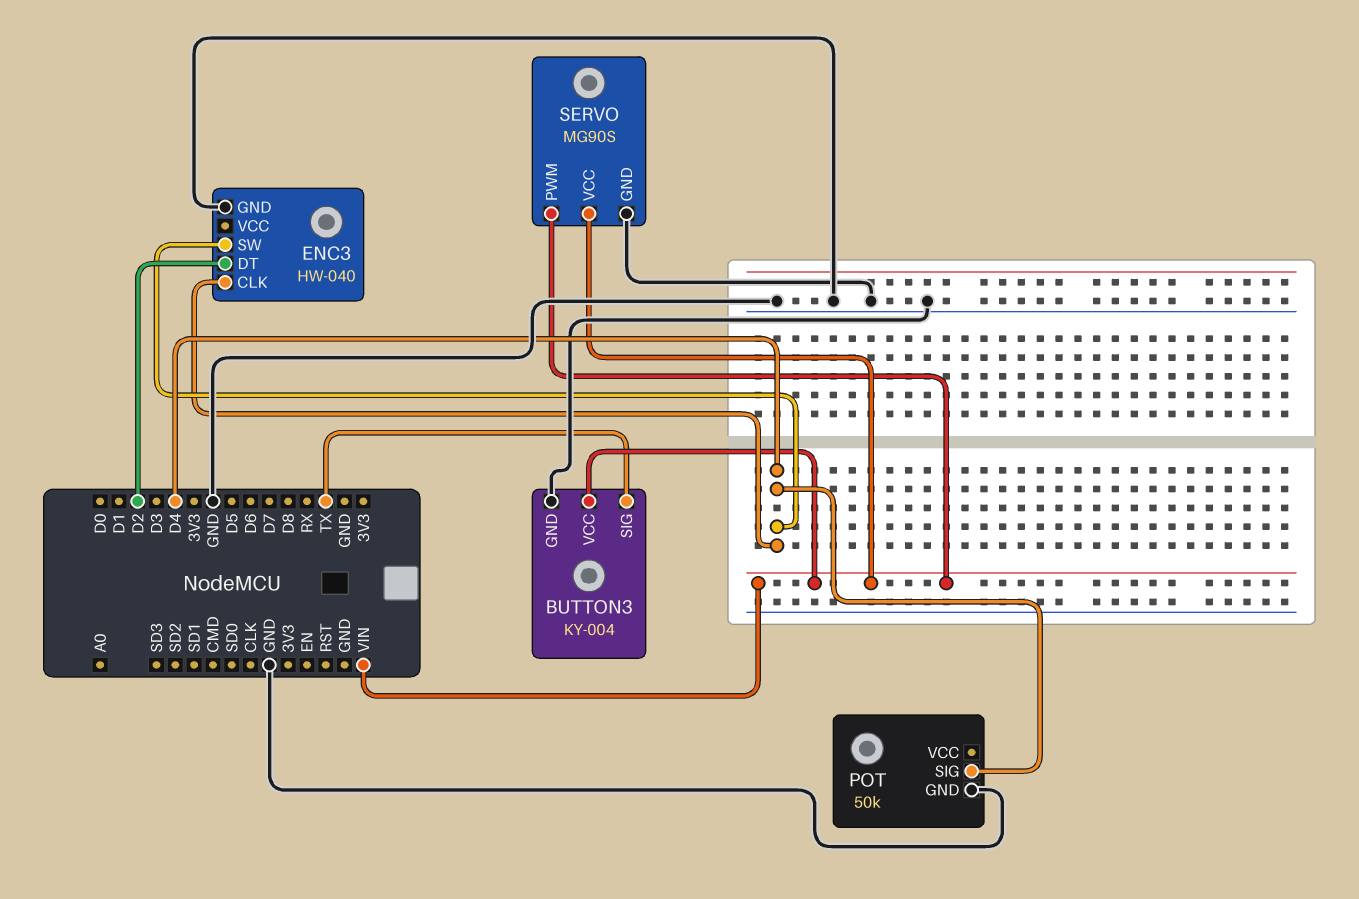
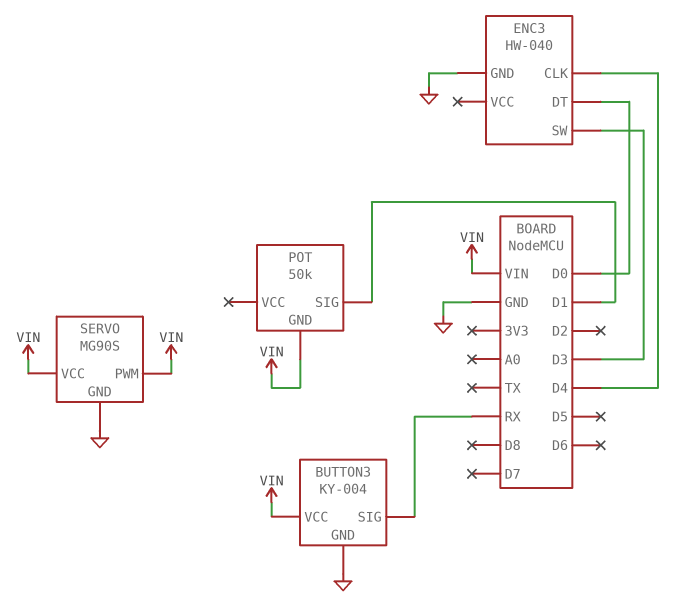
BUTTON3 pin SIG: TX -> RX
ENC3 pin DT: D2 -> D0
ENC3 pin SW: D4 -> D3
POT pin GND: GND -> VIN
POT pin SIG: D4 -> D1

